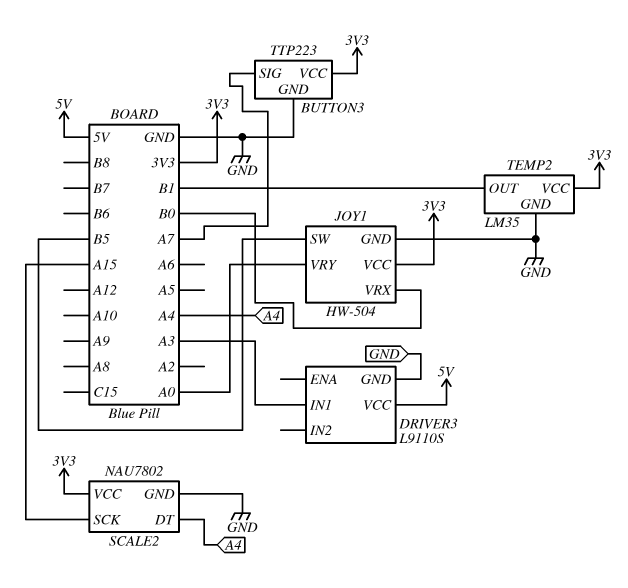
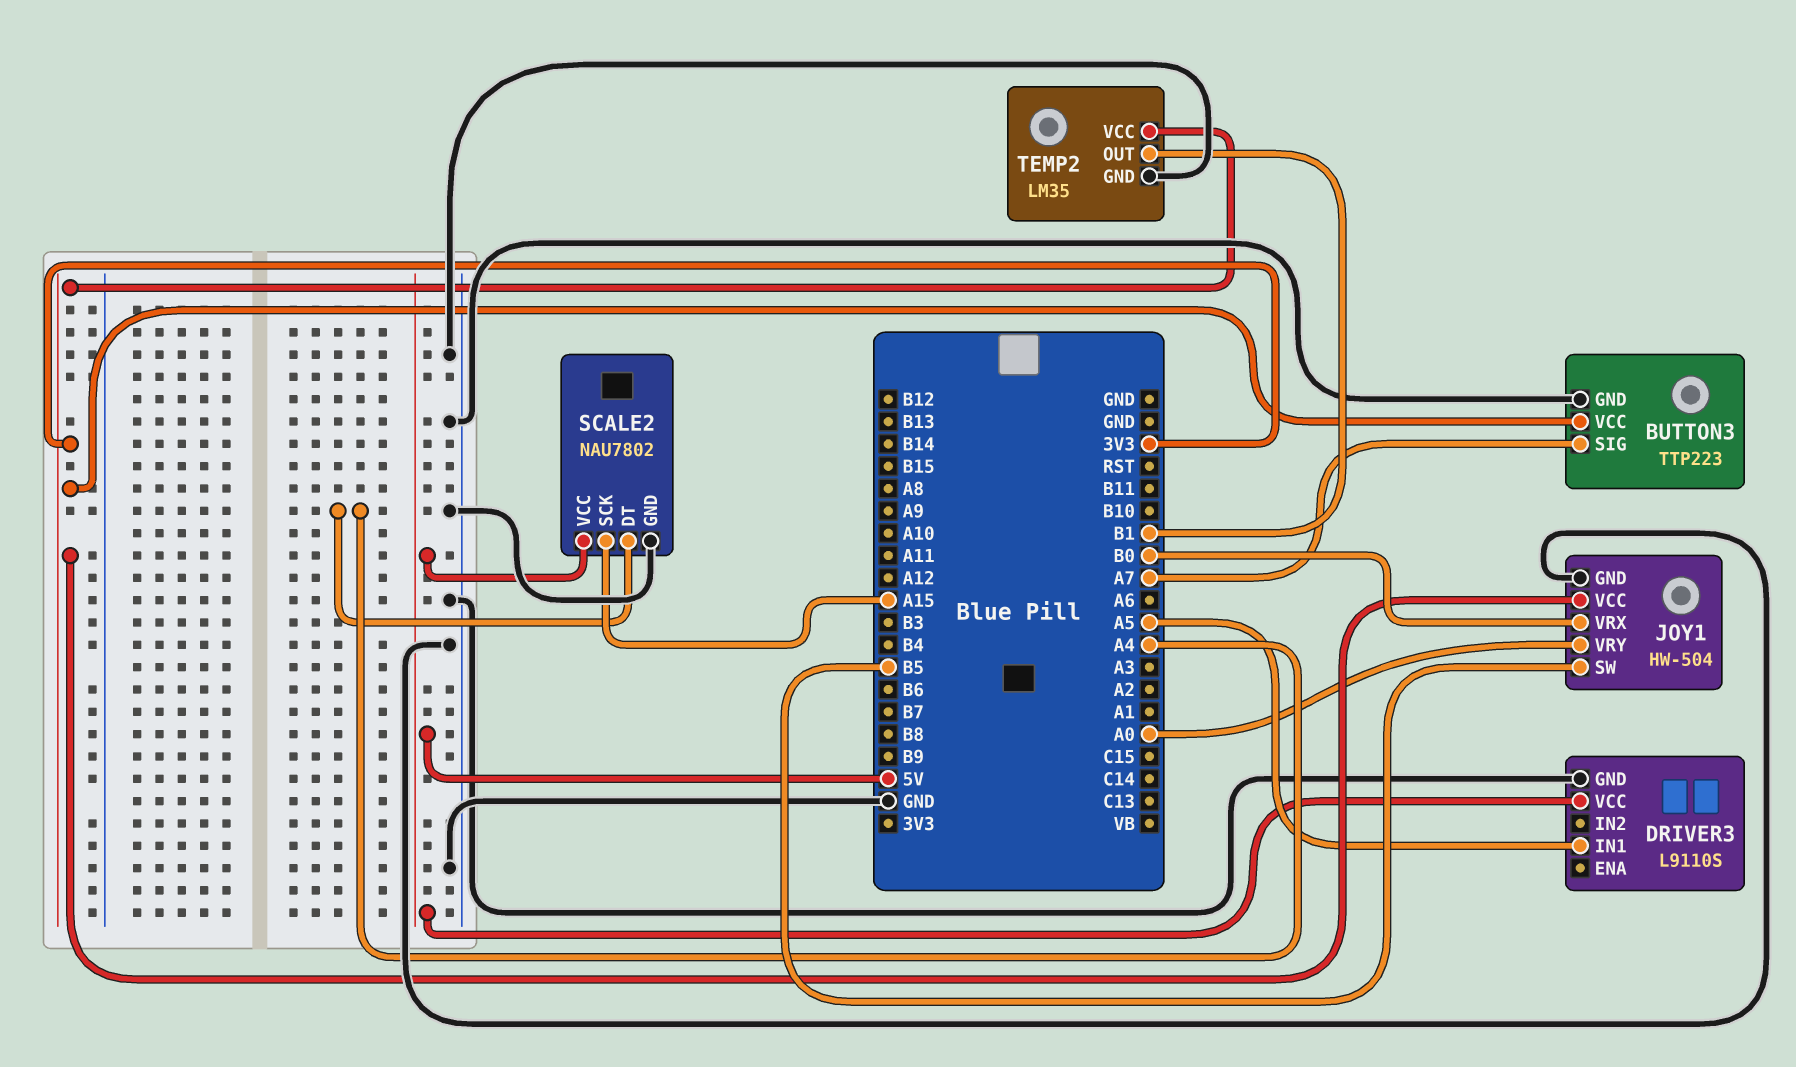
DRIVER3 pin IN1: A3 -> A5
SCALE2 pin VCC: 3V3 -> 5V

